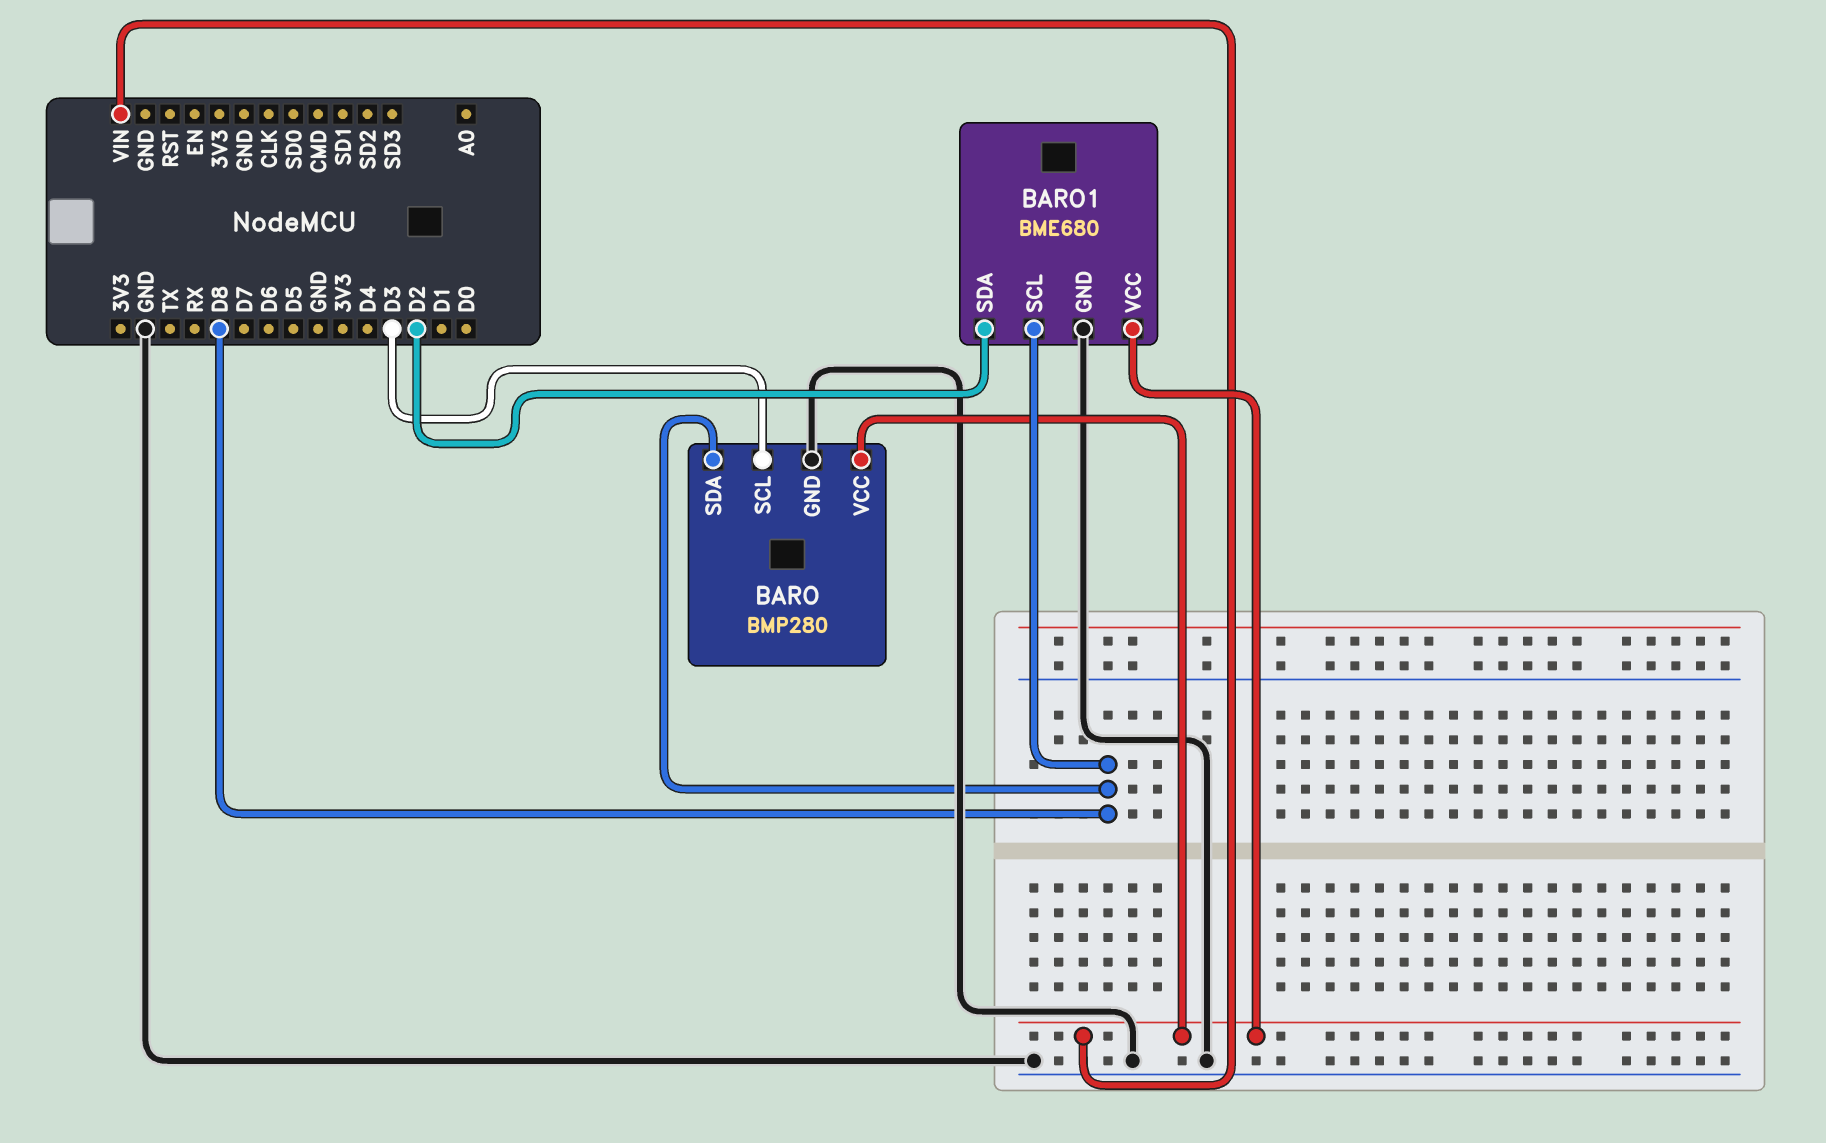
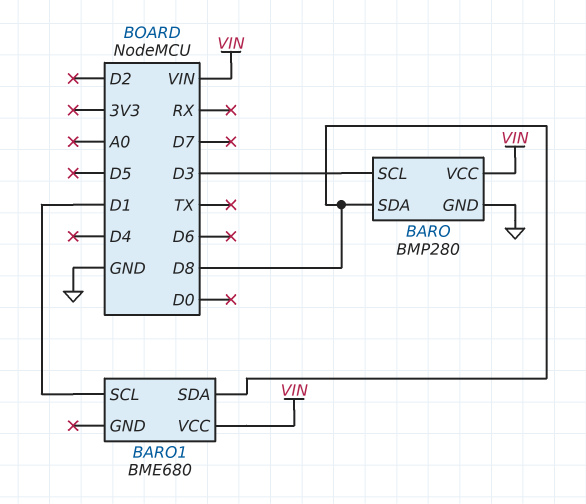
BARO1 pin GND: GND -> none
BARO1 pin SCL: D8 -> D1
BARO1 pin SDA: D2 -> D8

